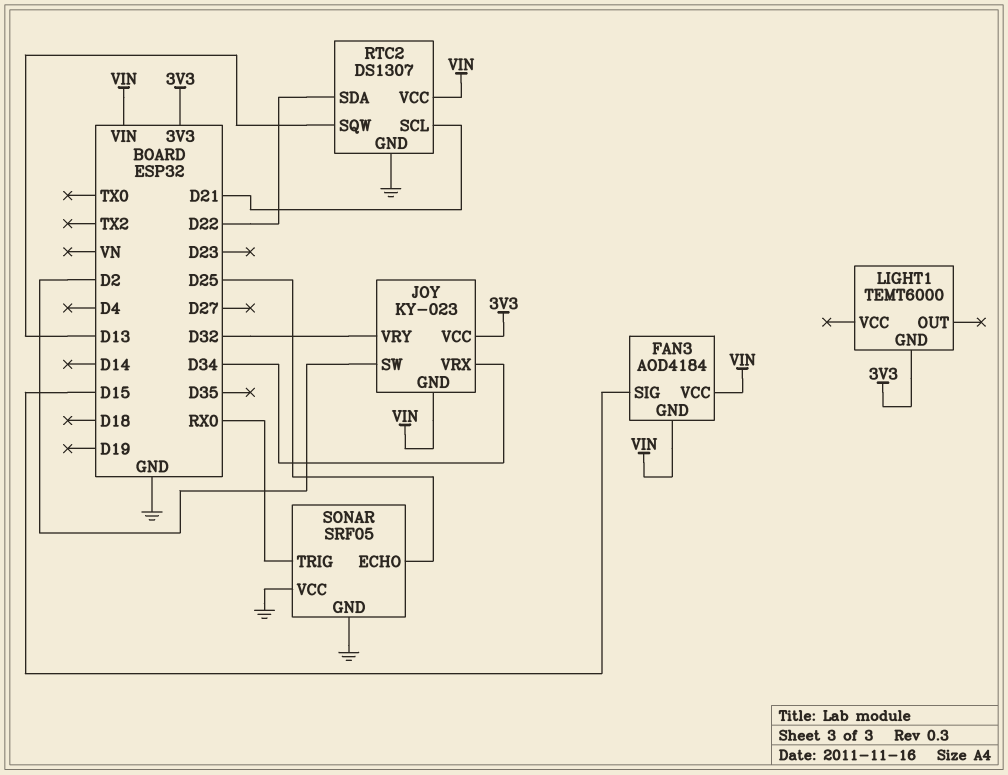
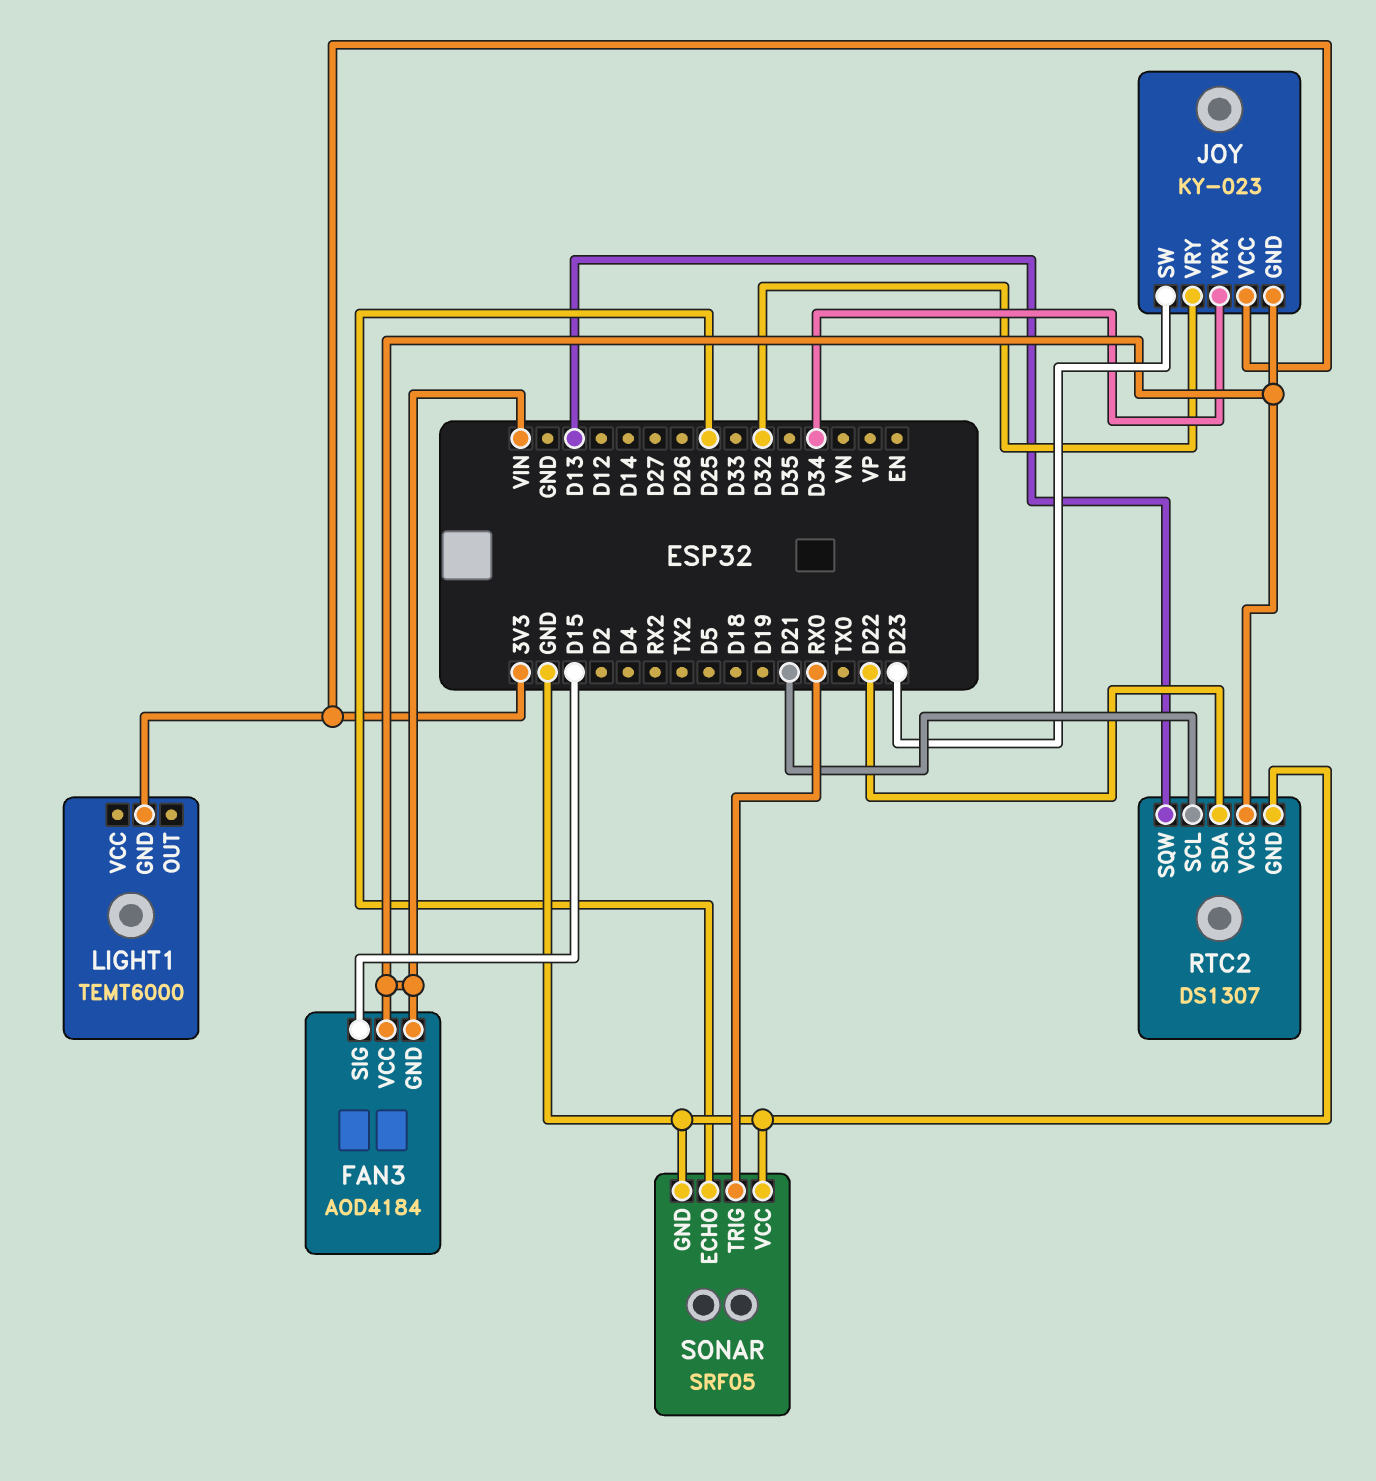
JOY pin SW: D2 -> D23

